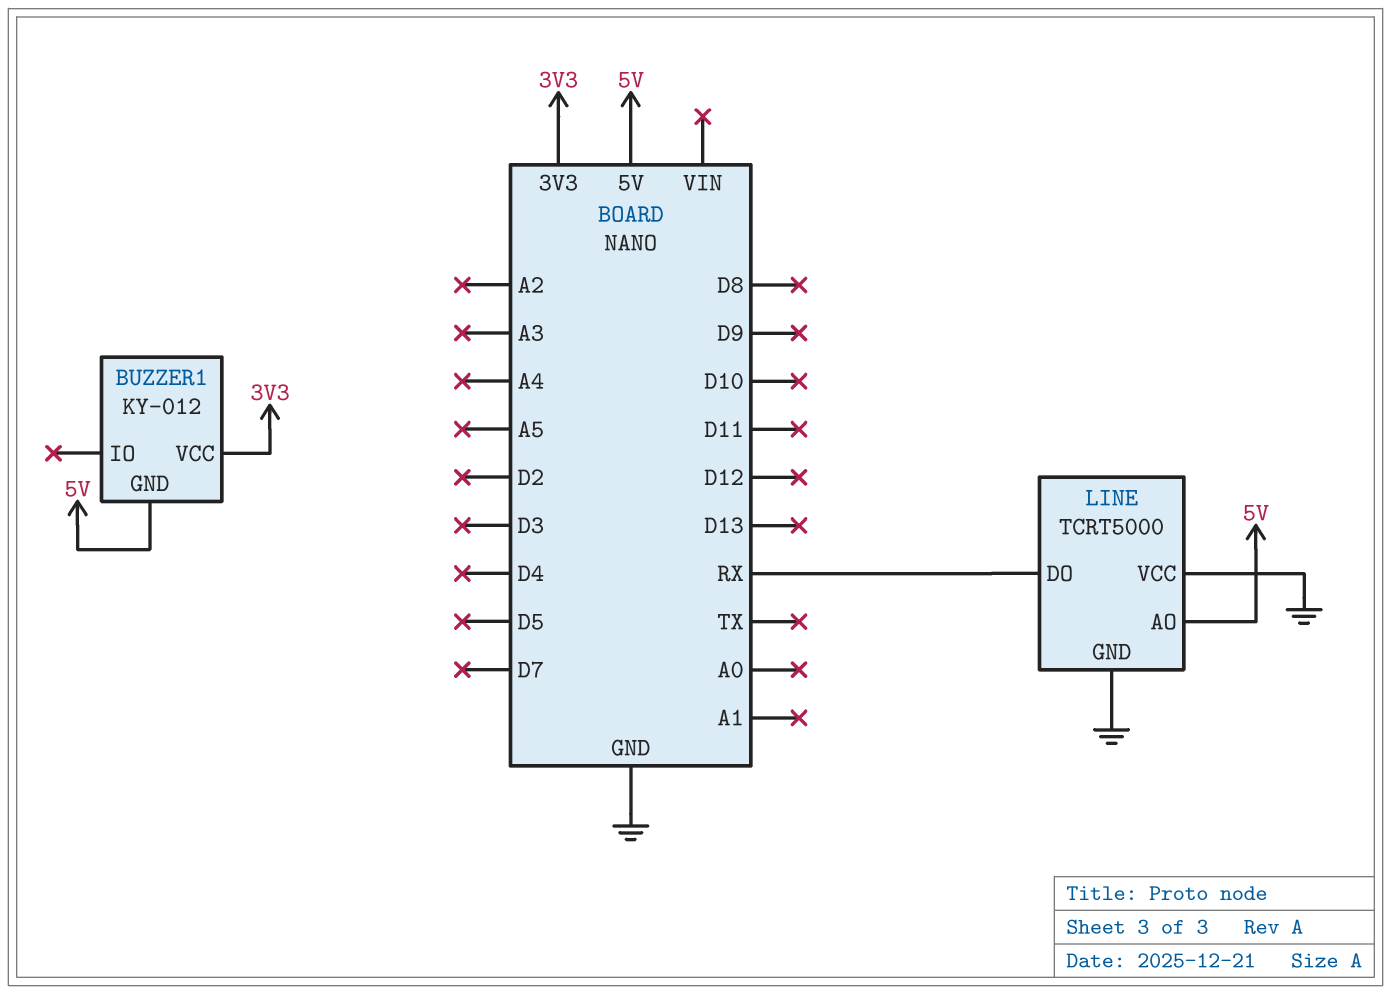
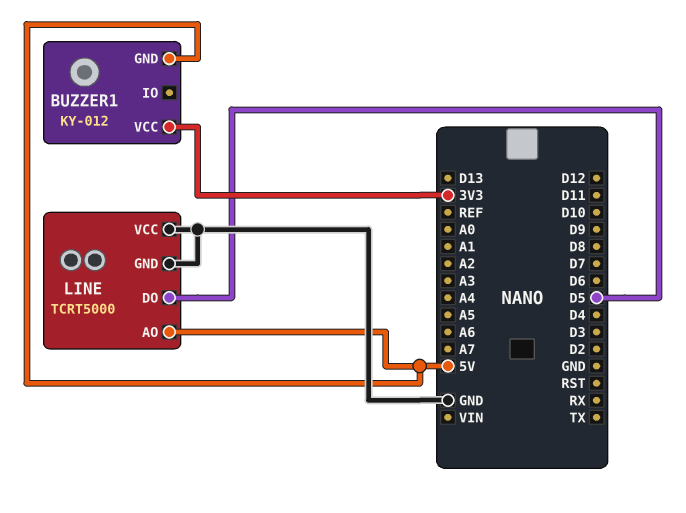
LINE pin DO: RX -> D5

